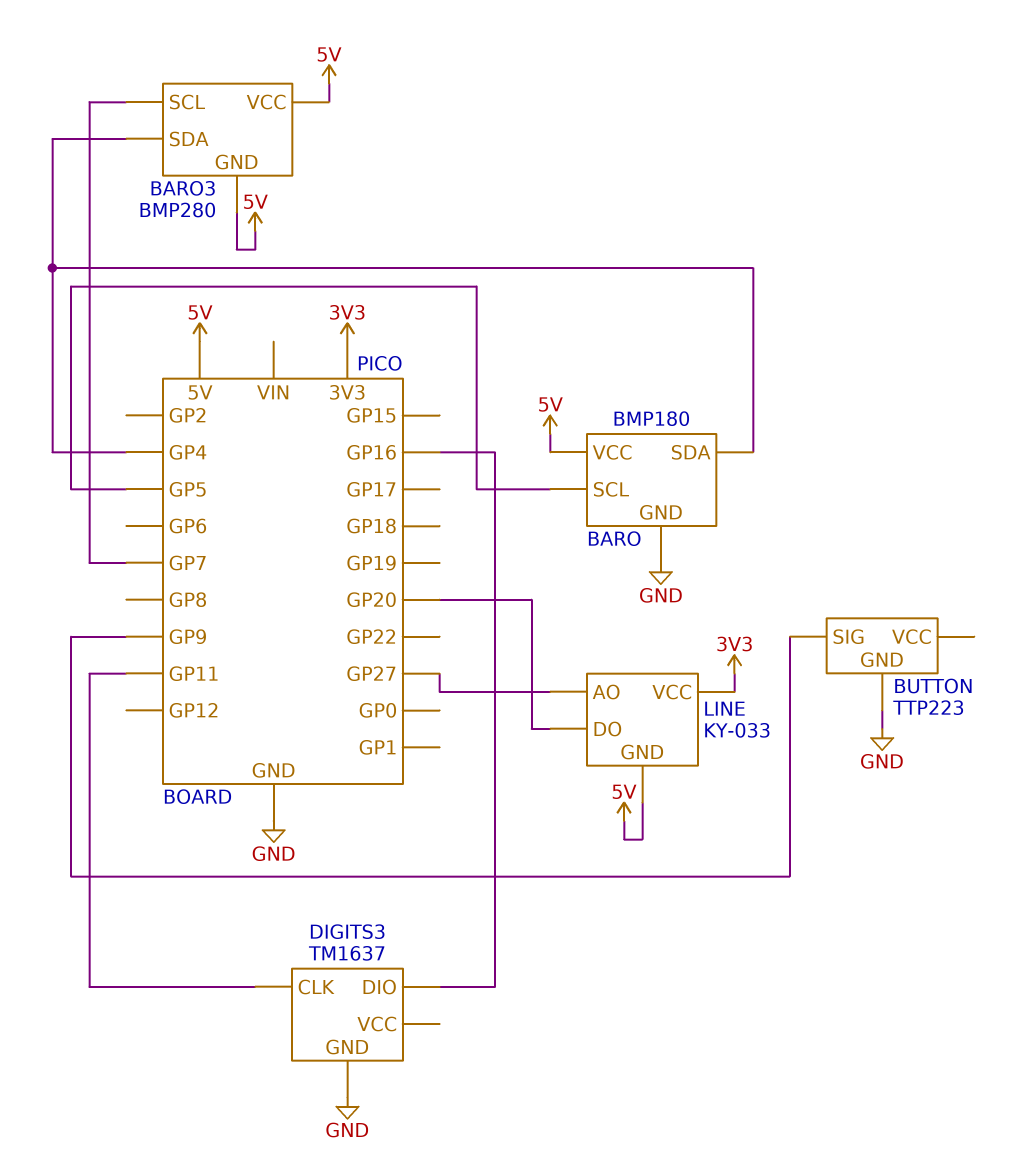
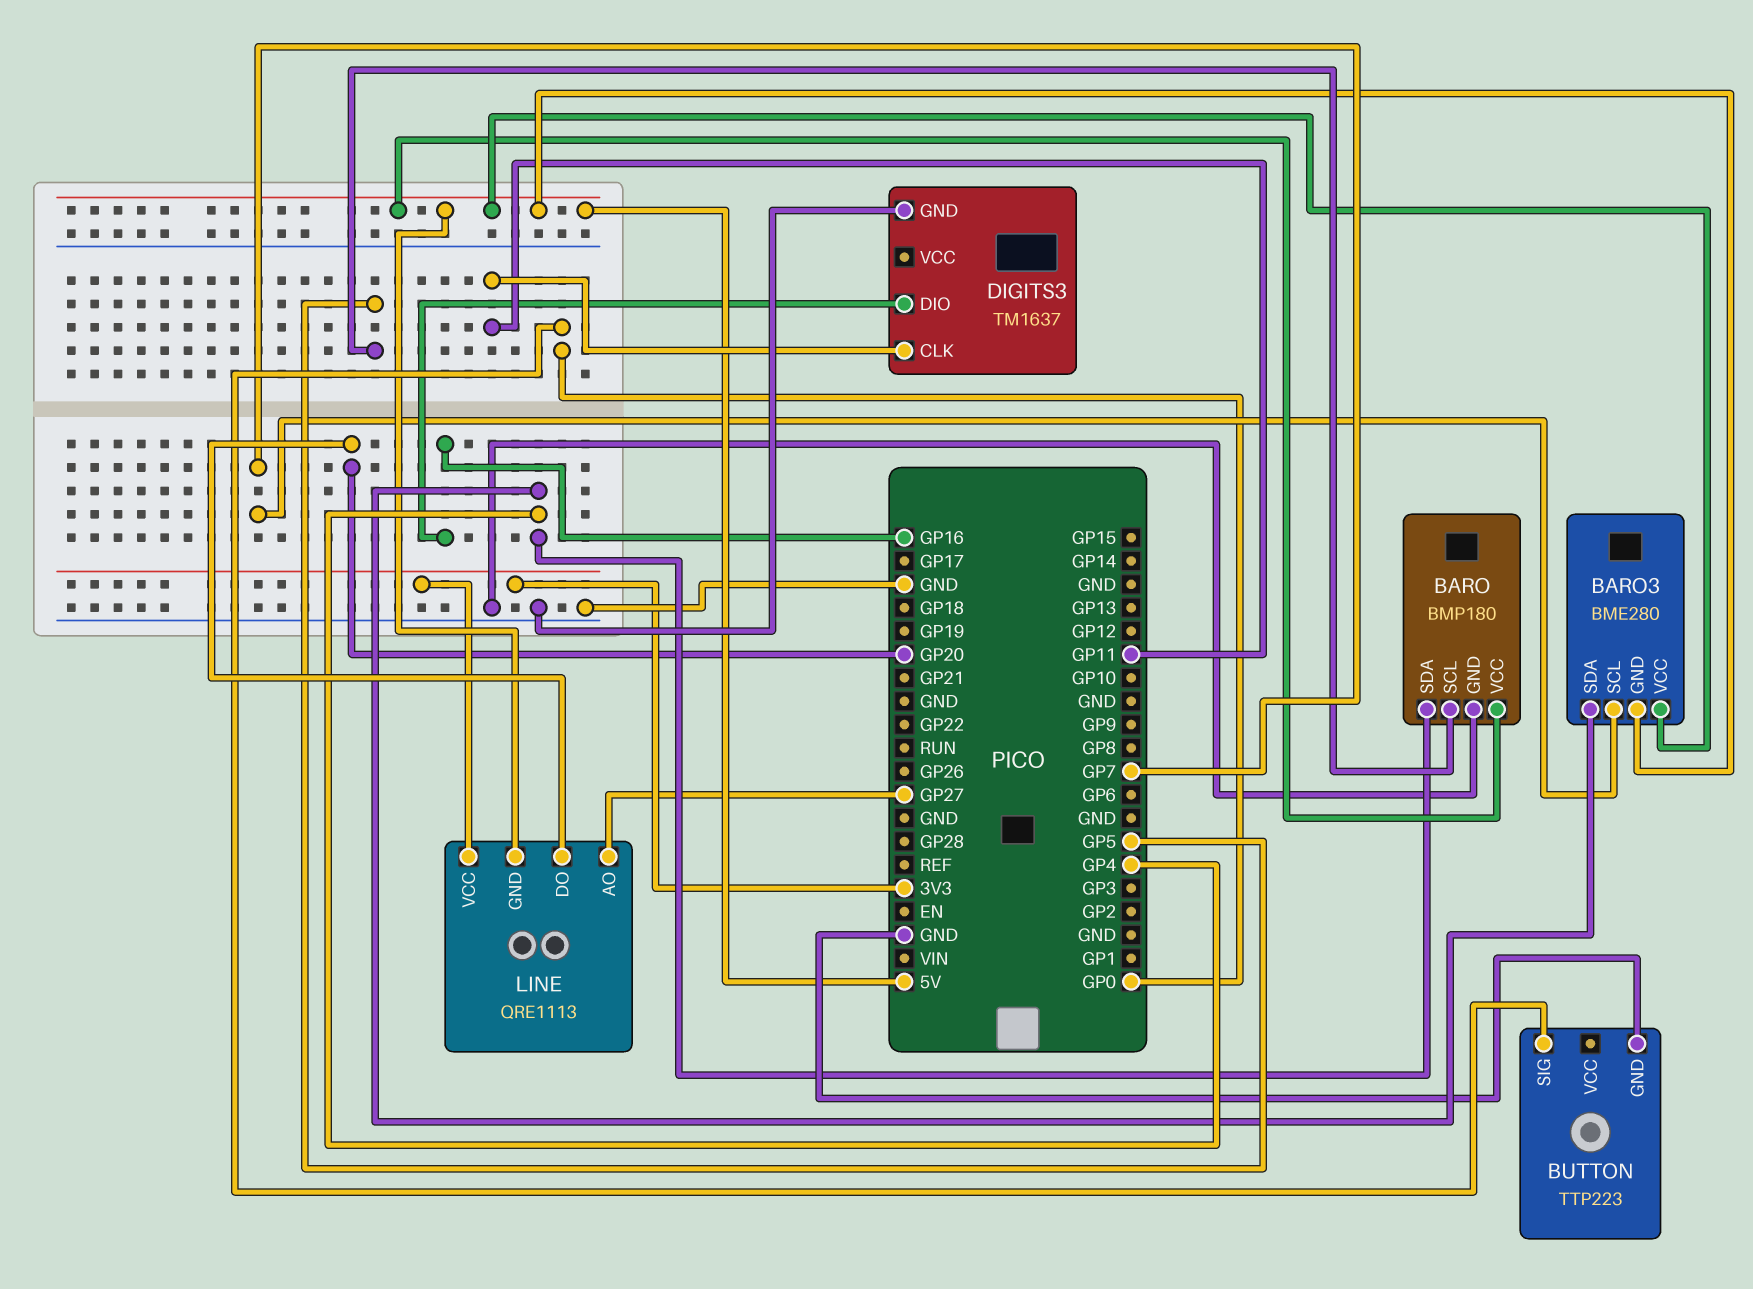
BARO3: BMP280 -> BME280
BUTTON pin SIG: GP9 -> GP0
LINE: KY-033 -> QRE1113

